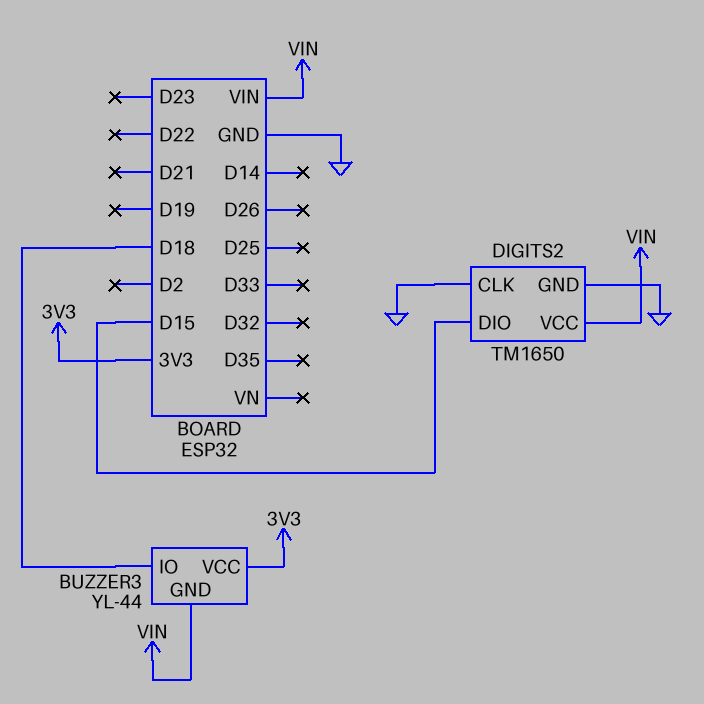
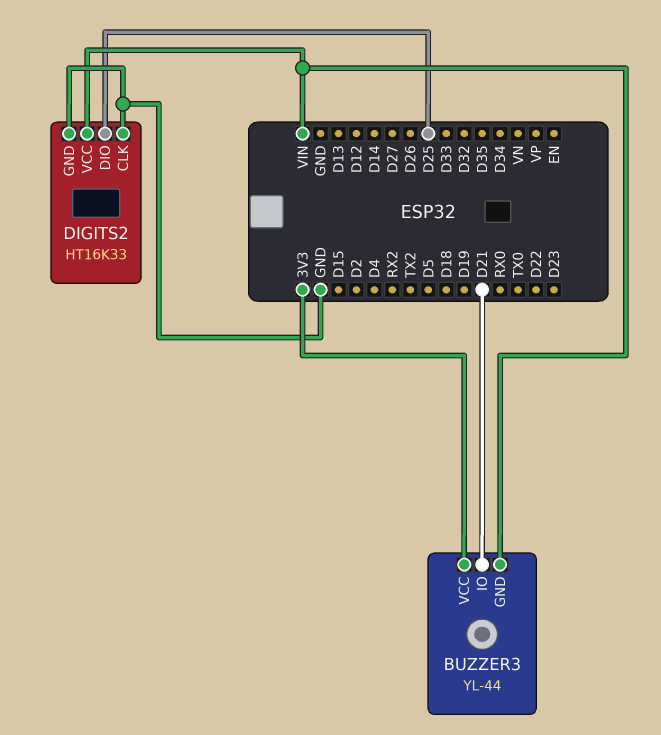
BUZZER3 pin IO: D18 -> D21
DIGITS2: TM1650 -> HT16K33
DIGITS2 pin DIO: D15 -> D25

